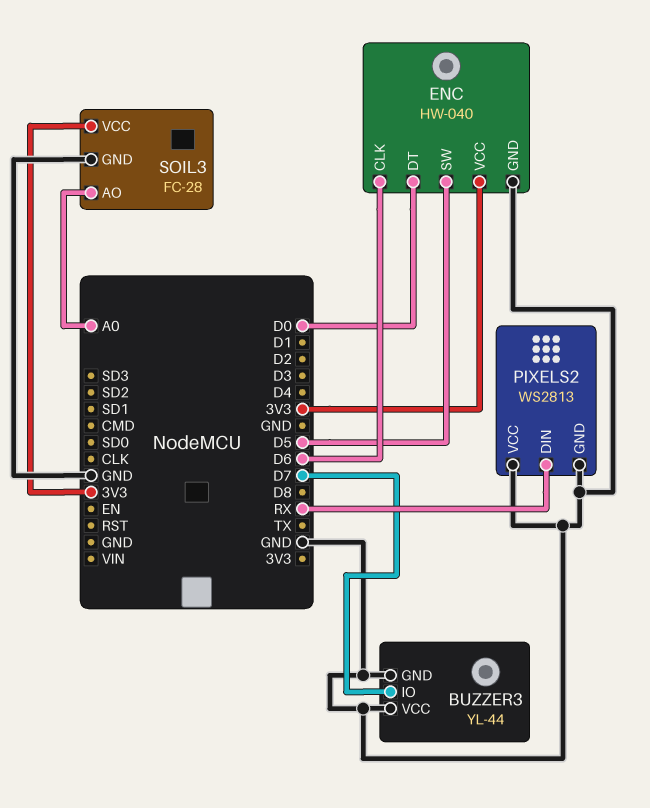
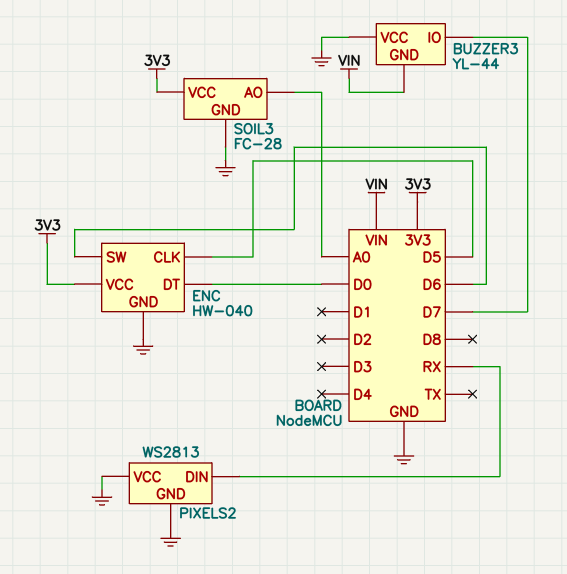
BUZZER3 pin GND: GND -> VIN
ENC pin CLK: D6 -> D5
ENC pin SW: D5 -> D6

